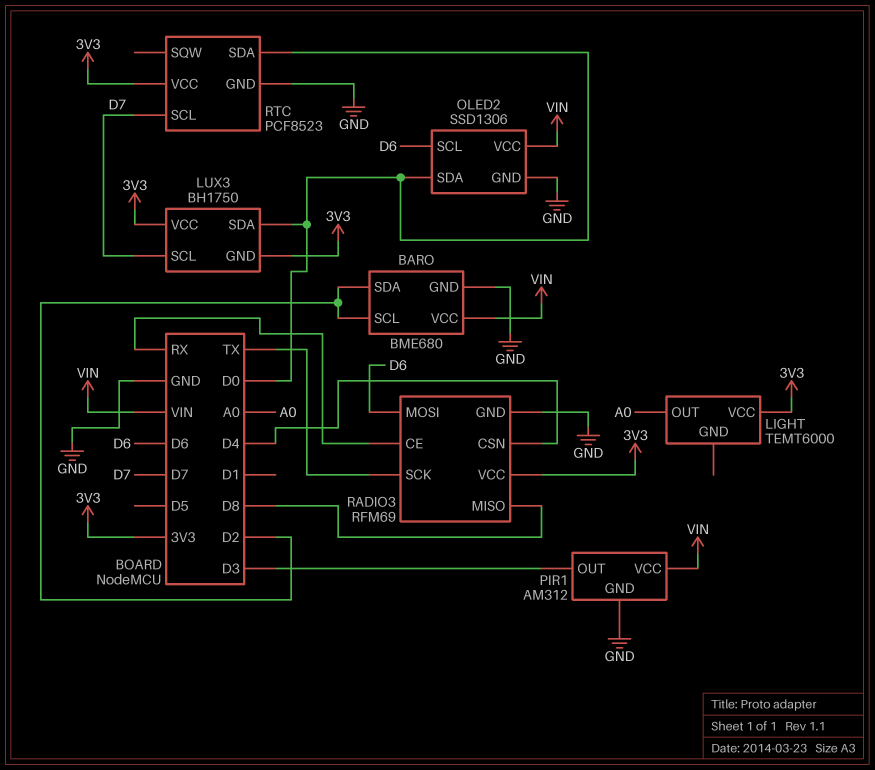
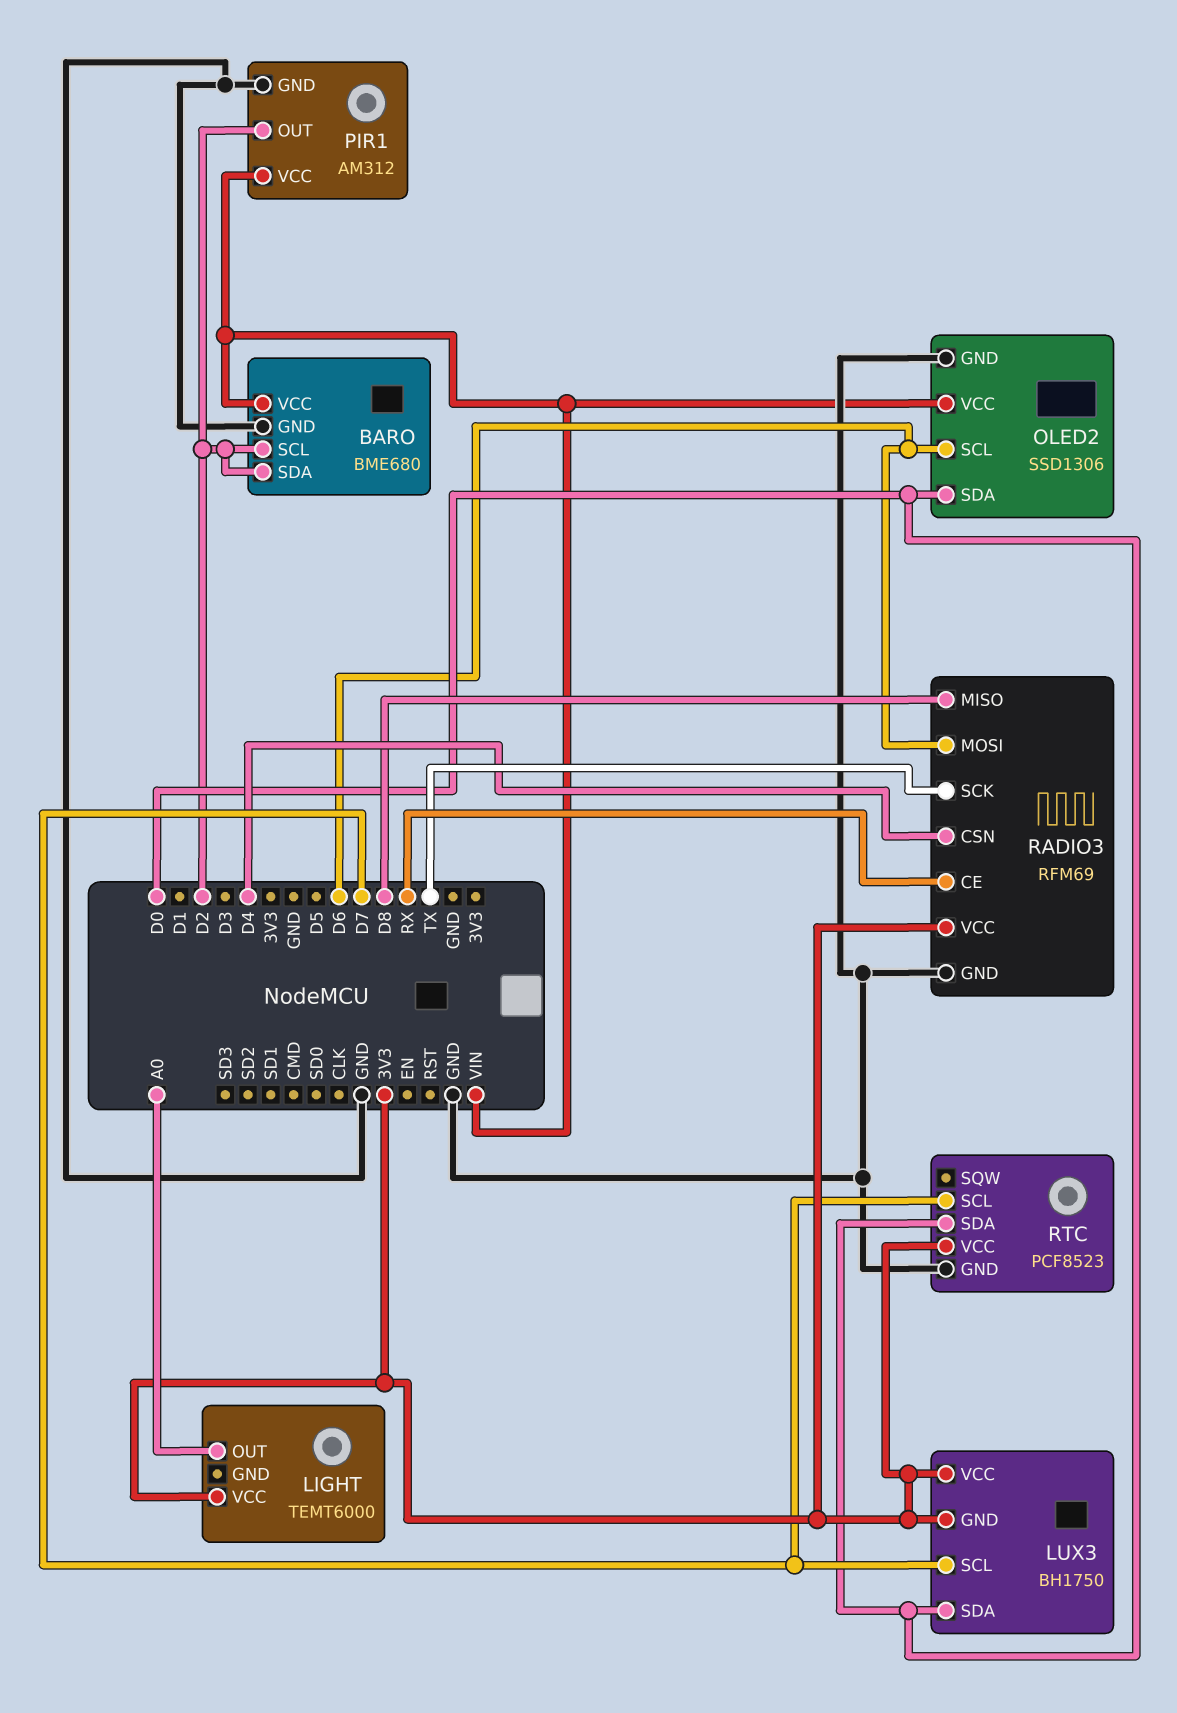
PIR1 pin OUT: D3 -> D2

